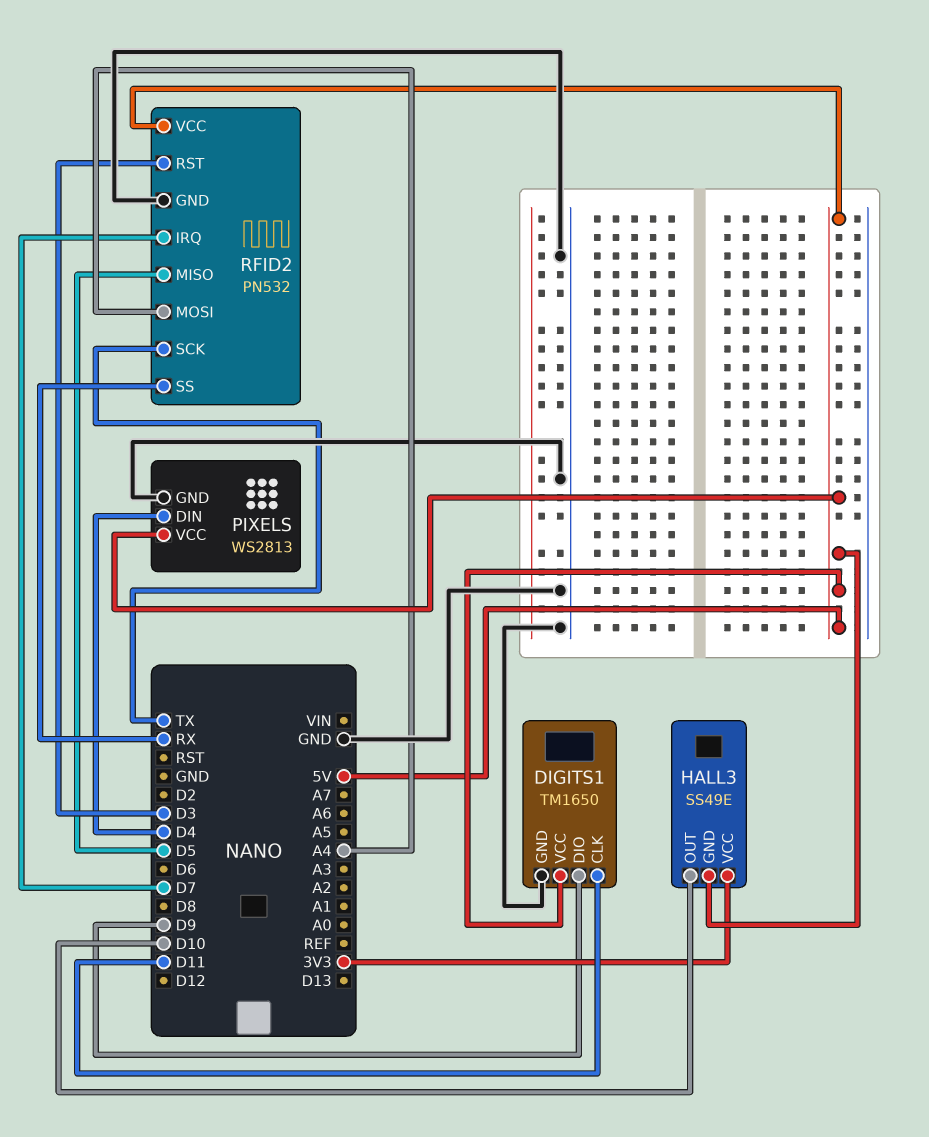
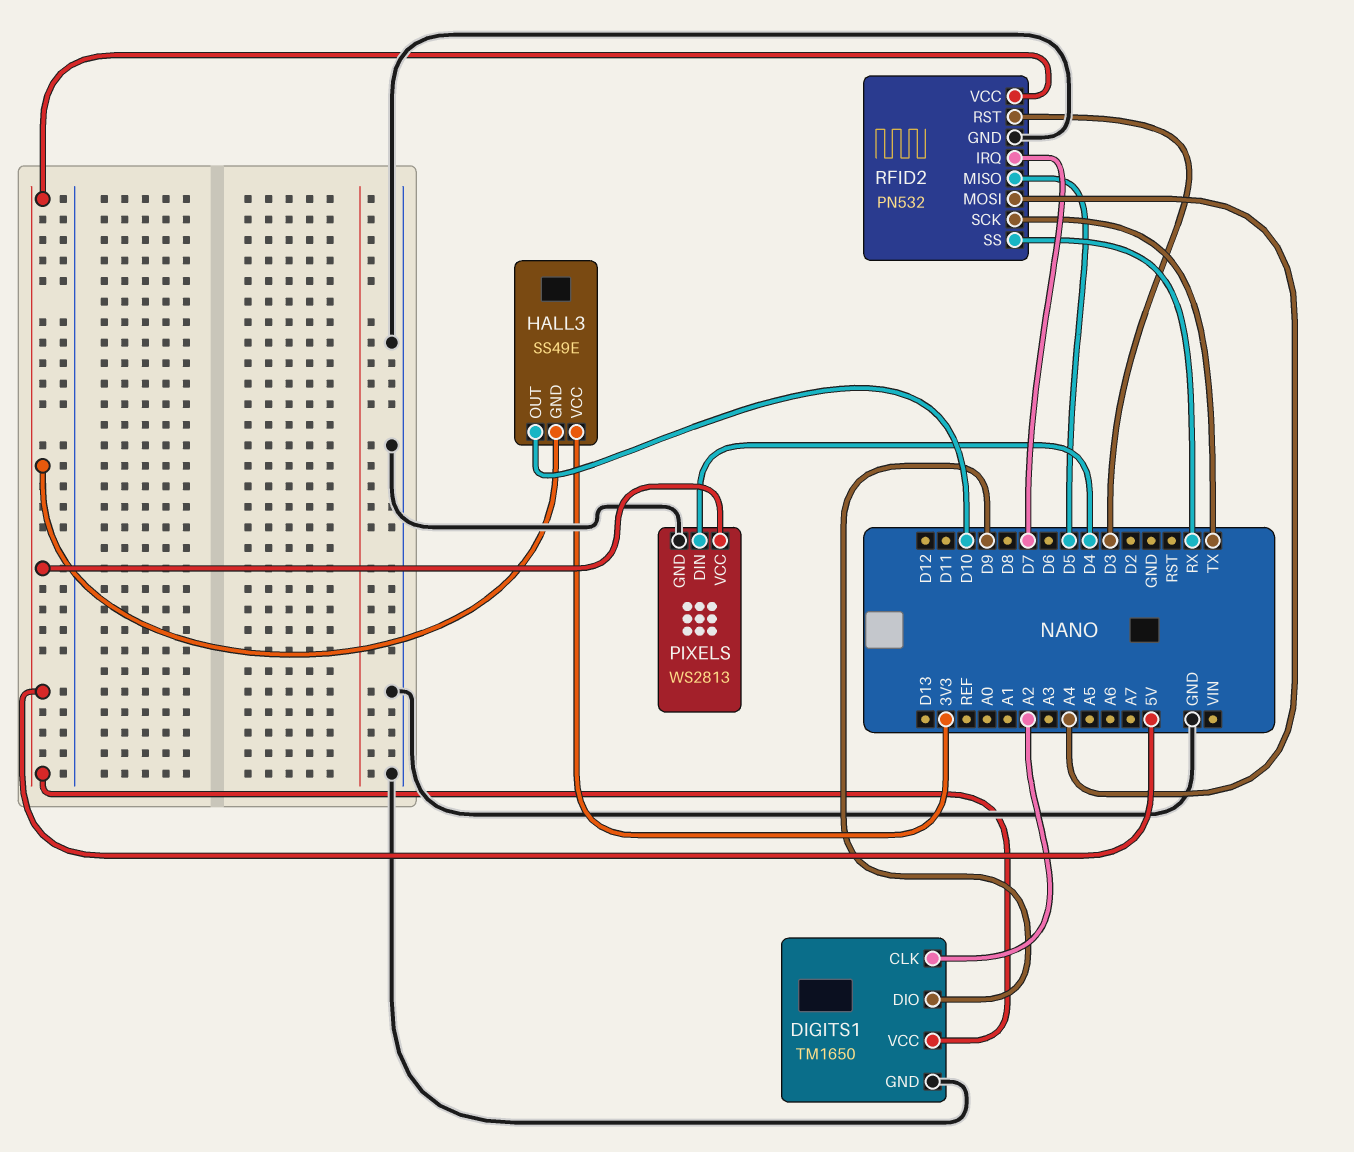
DIGITS1 pin CLK: D11 -> A2

